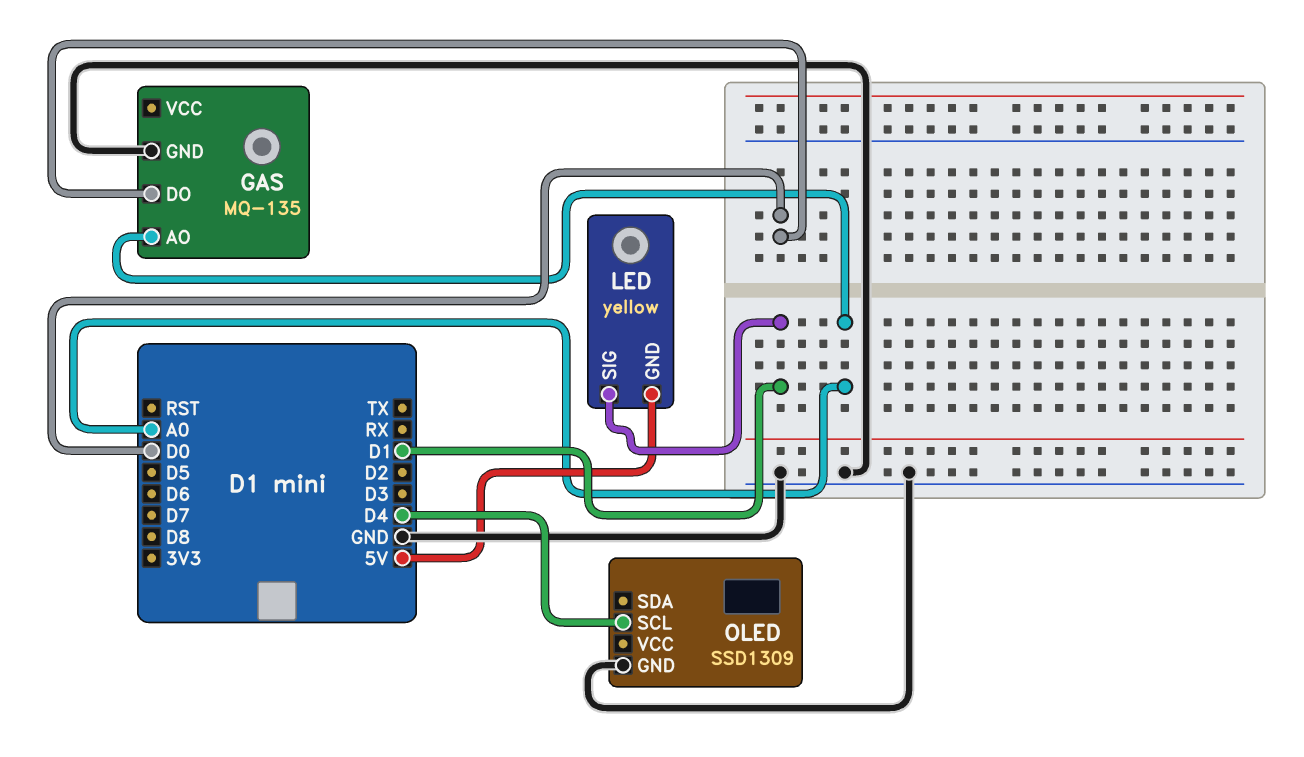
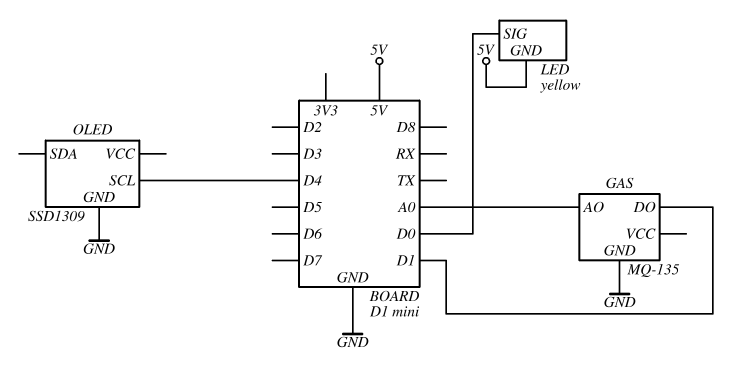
GAS pin DO: D0 -> D1
LED pin SIG: D1 -> D0

